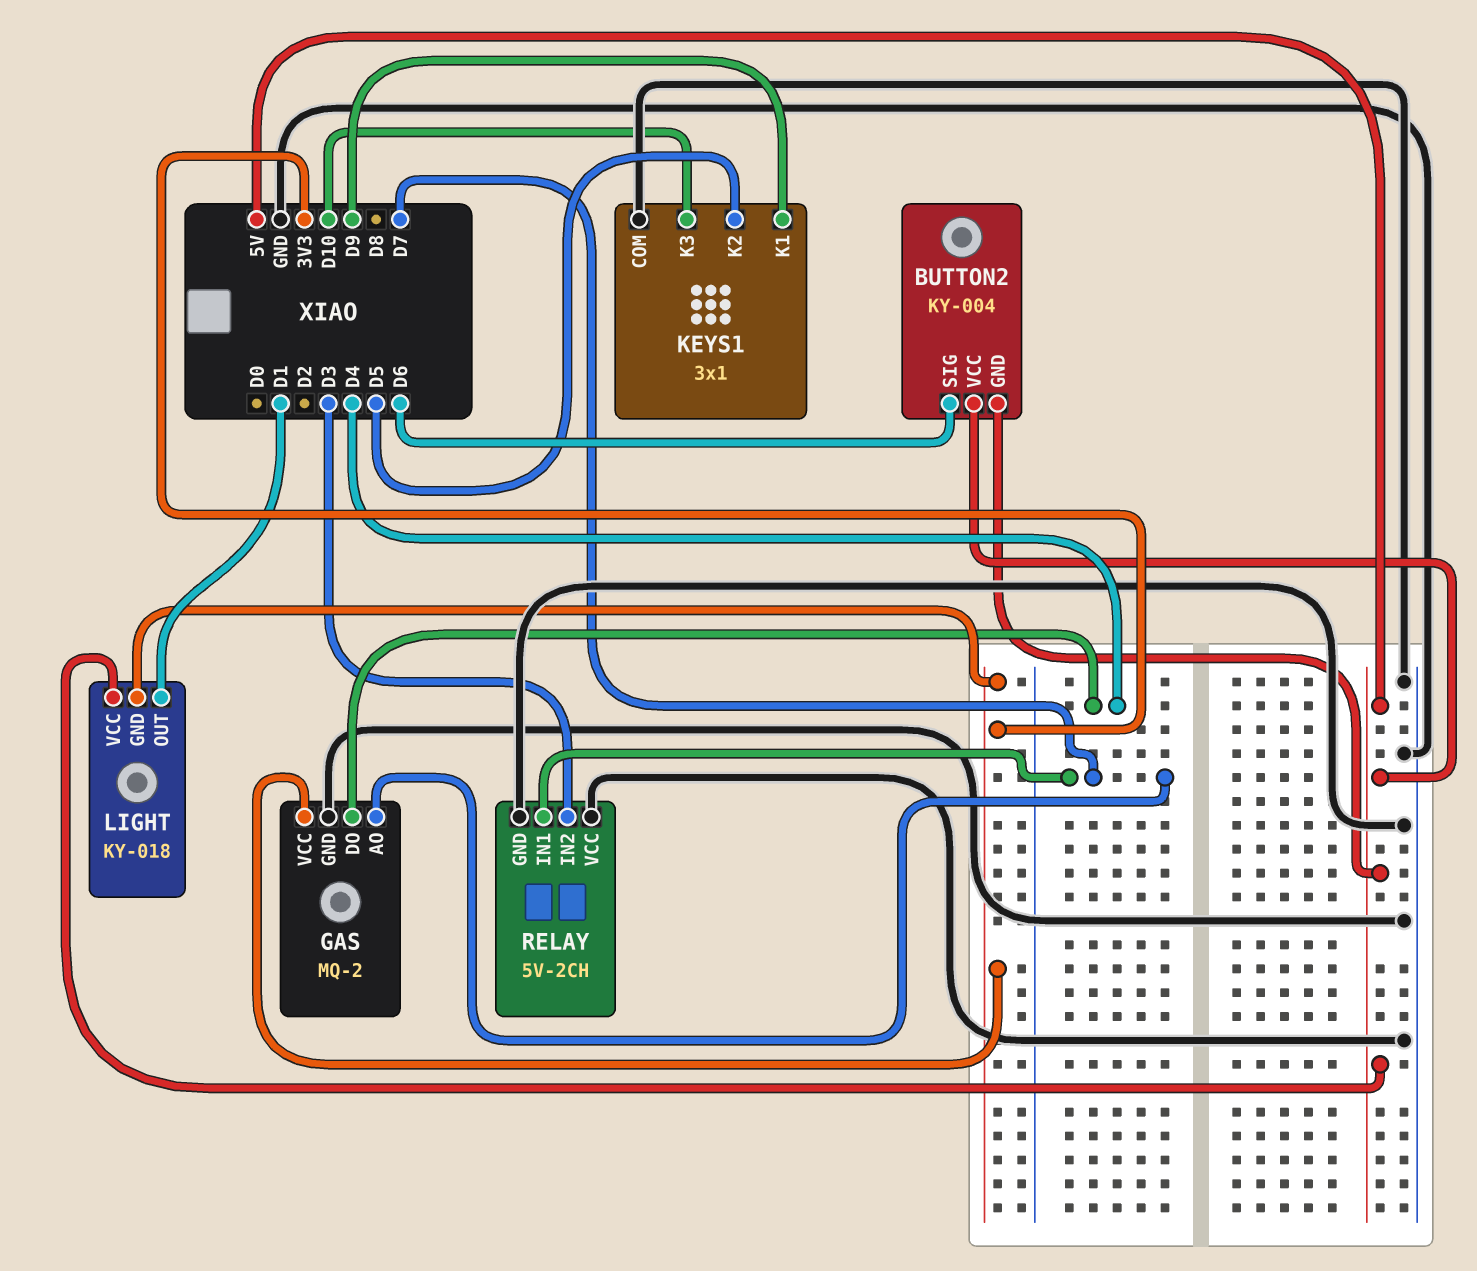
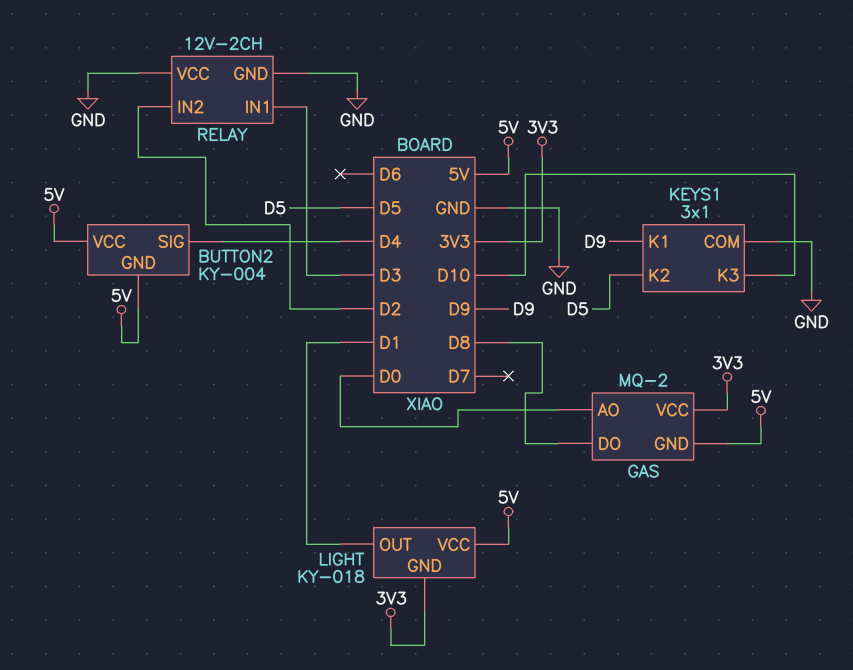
BUTTON2 pin SIG: D6 -> D4
GAS pin AO: D7 -> D0
GAS pin DO: D4 -> D8
GAS pin GND: GND -> 5V
RELAY: 5V-2CH -> 12V-2CH
RELAY pin IN1: D7 -> D3
RELAY pin IN2: D3 -> D2

